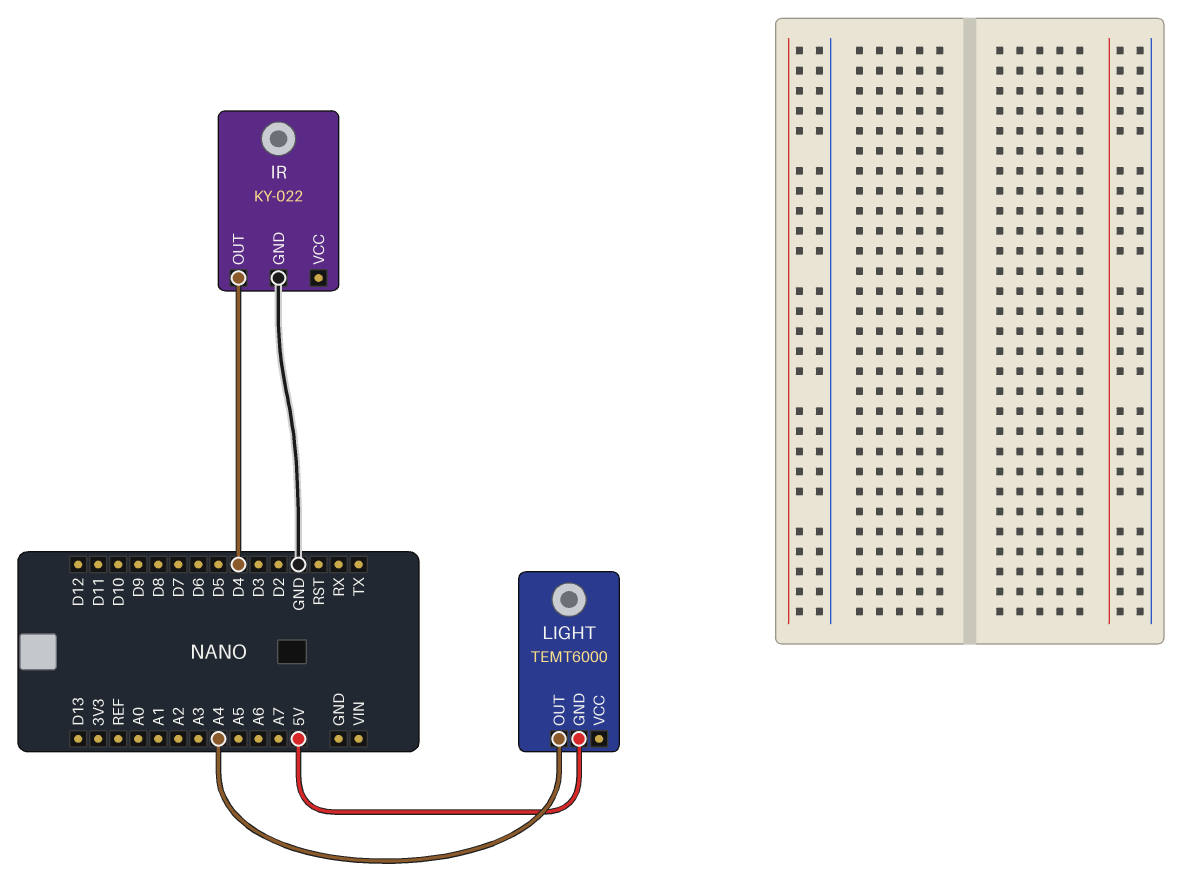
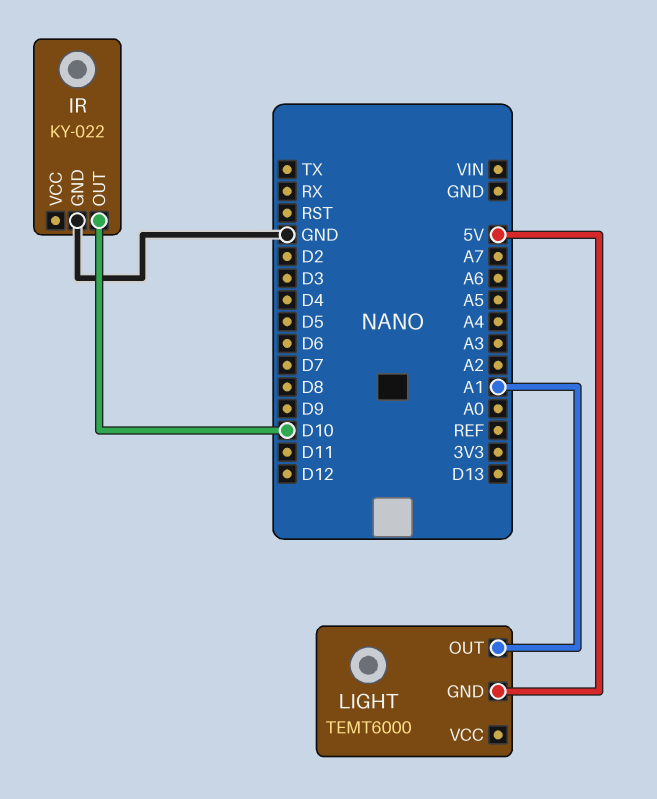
IR pin OUT: D4 -> D10
LIGHT pin OUT: A4 -> A1

